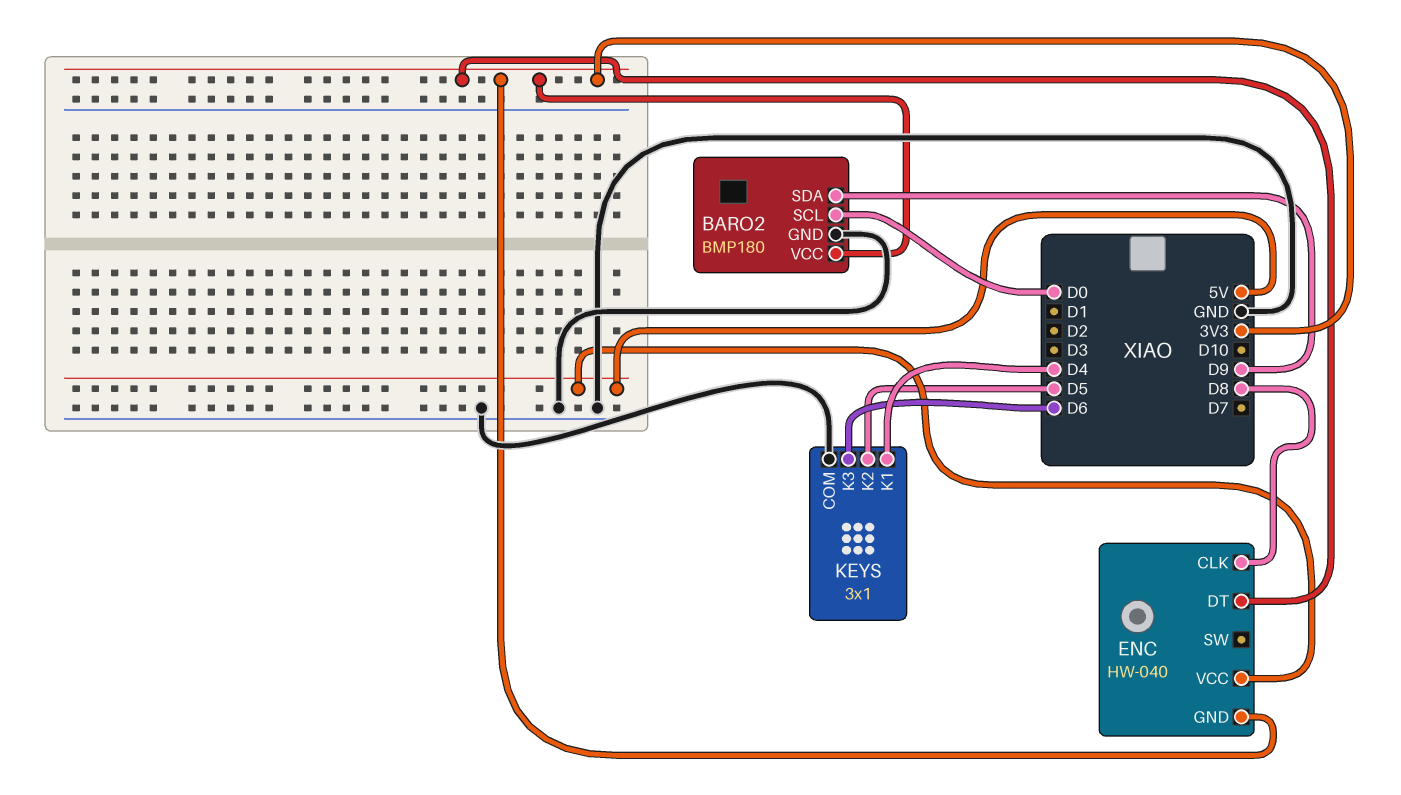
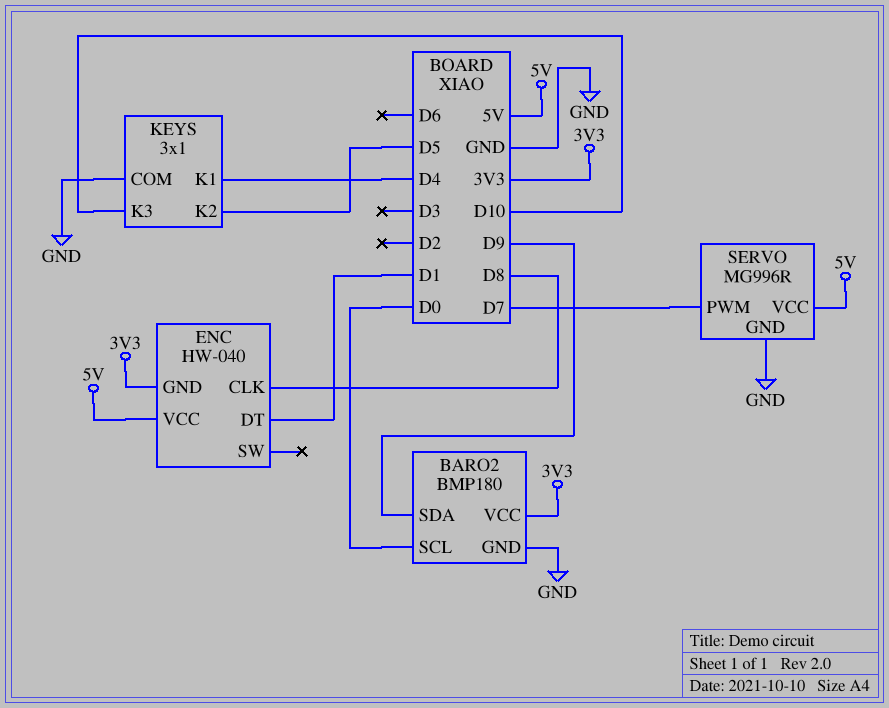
ENC pin DT: 3V3 -> D1
KEYS pin K3: D6 -> D10
SERVO: none -> MG996R
SERVO pin GND: none -> GND
SERVO pin PWM: none -> D7
SERVO pin VCC: none -> 5V

